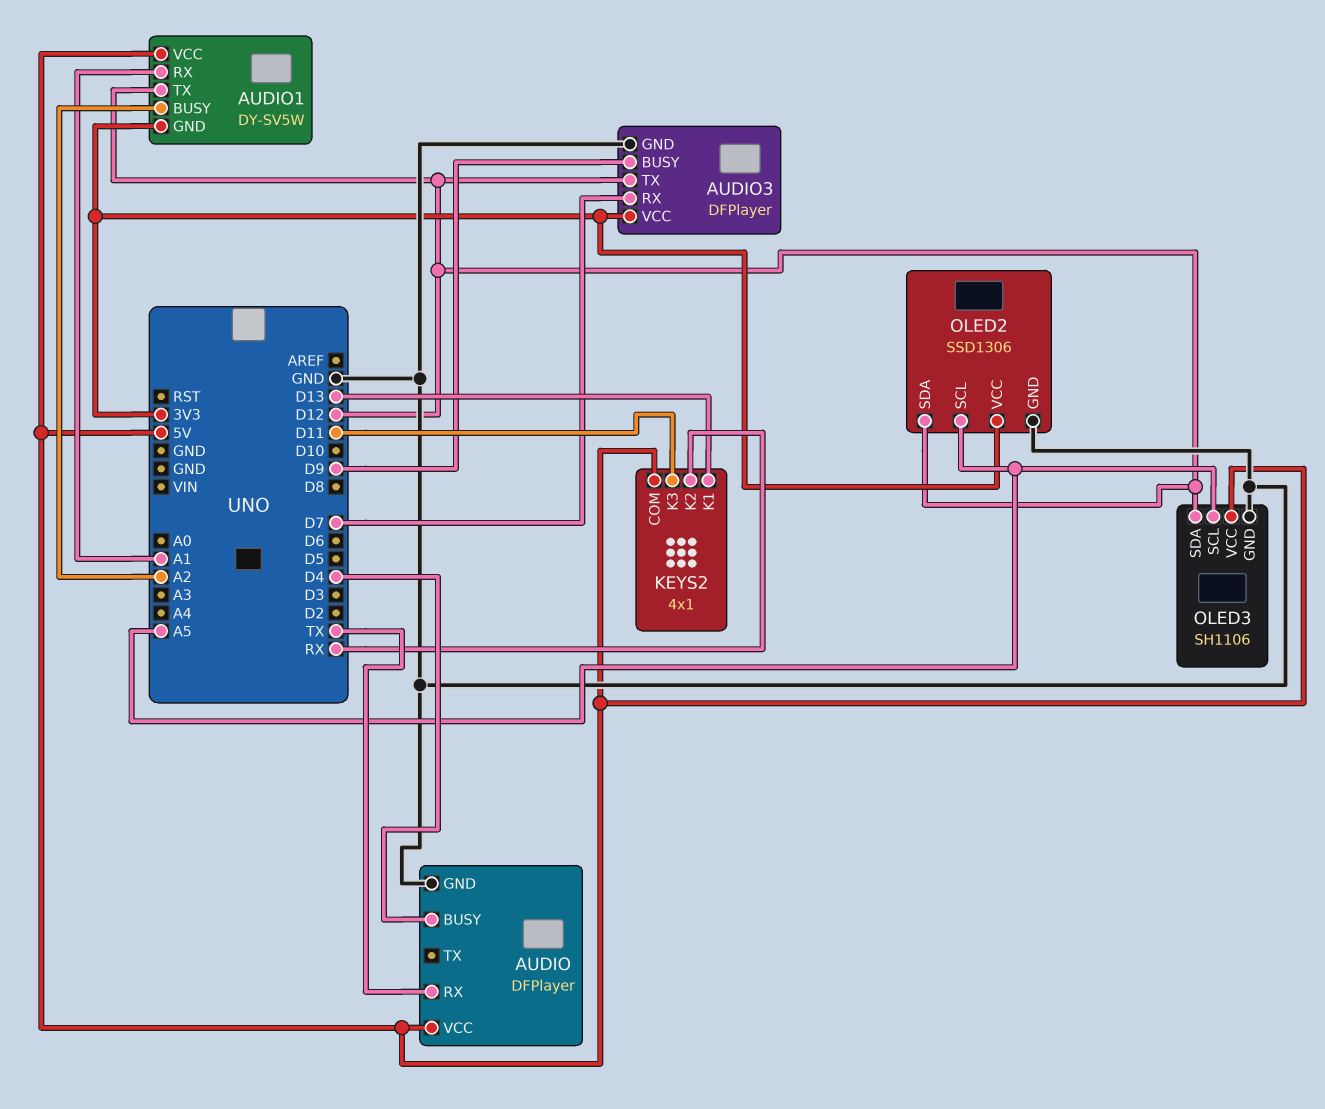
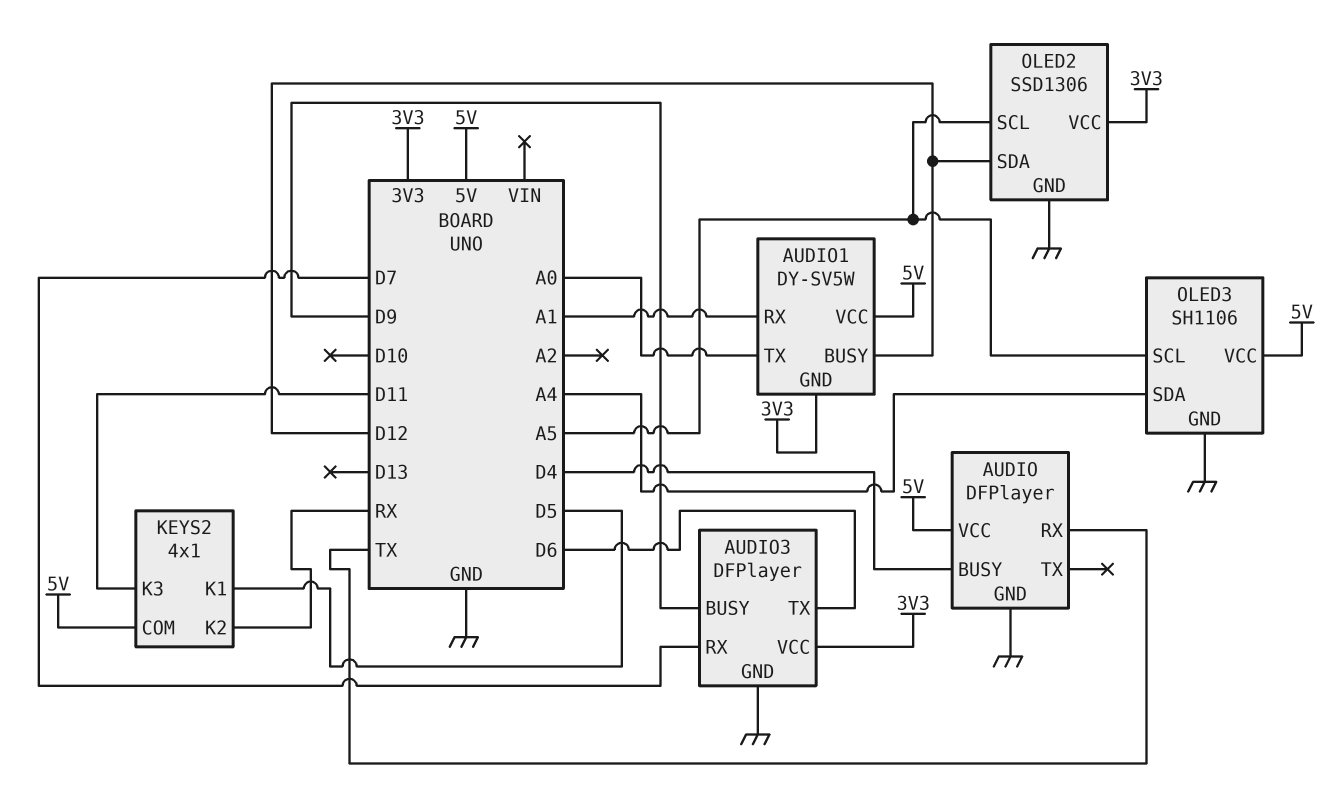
AUDIO1 pin BUSY: A2 -> D12
AUDIO1 pin TX: D12 -> A0
AUDIO3 pin TX: D12 -> D6
KEYS2 pin K1: D13 -> D5
OLED3 pin SDA: D12 -> A4

